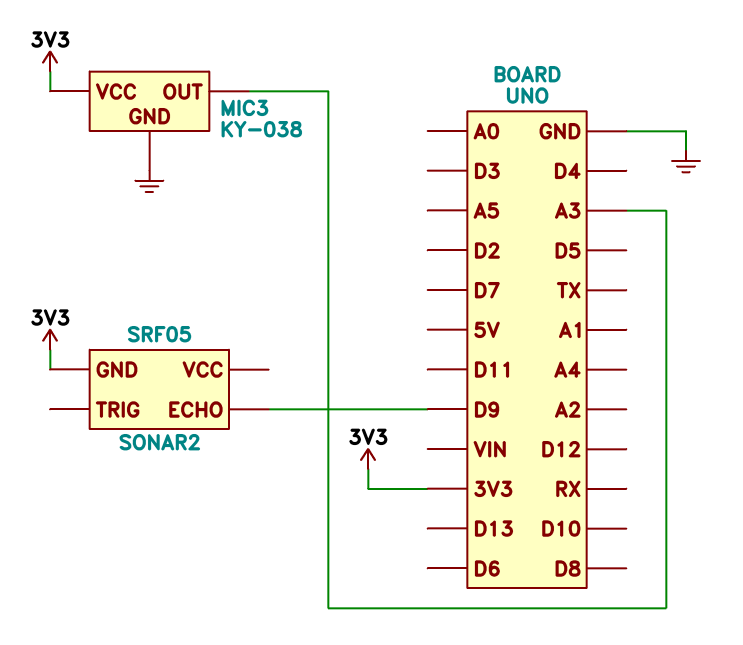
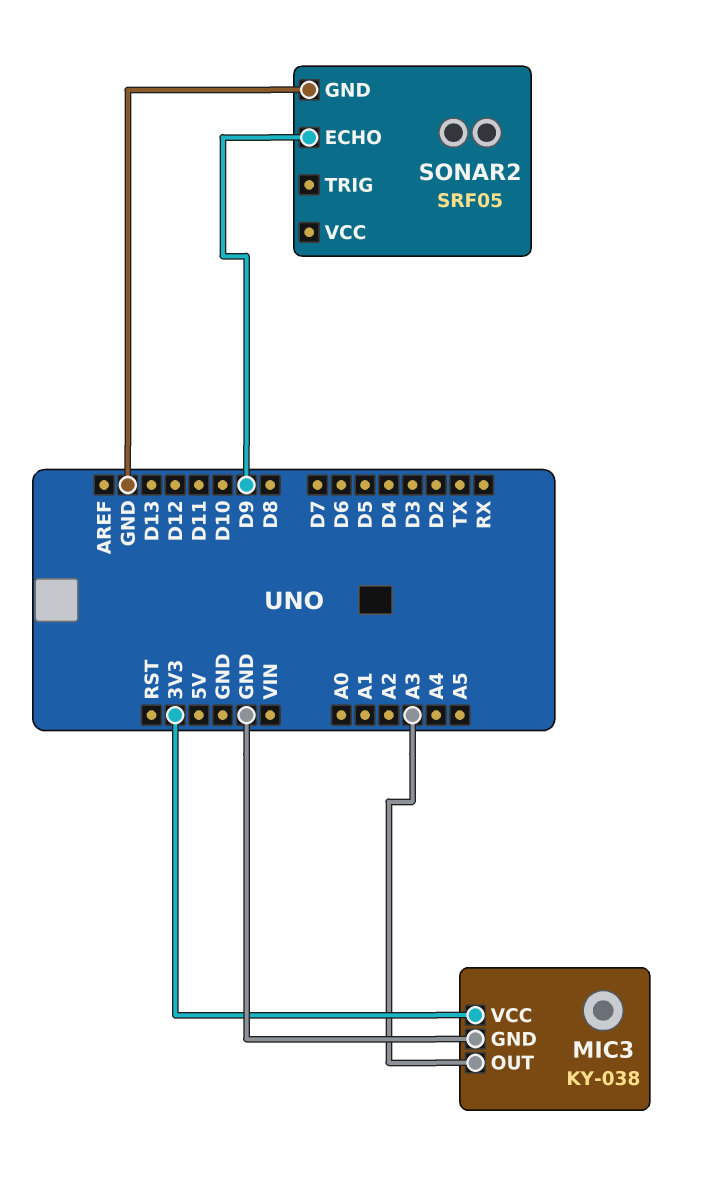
SONAR2 pin GND: 3V3 -> GND

